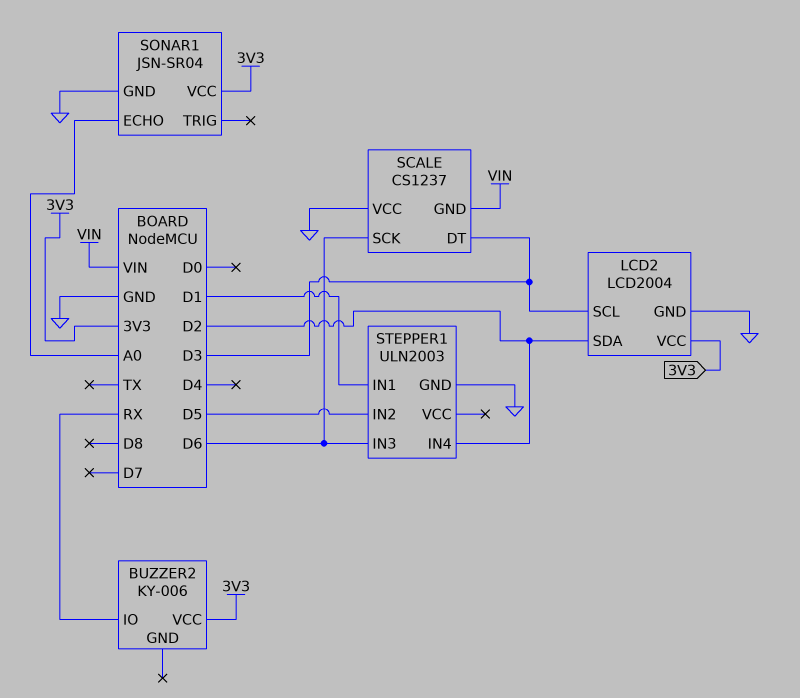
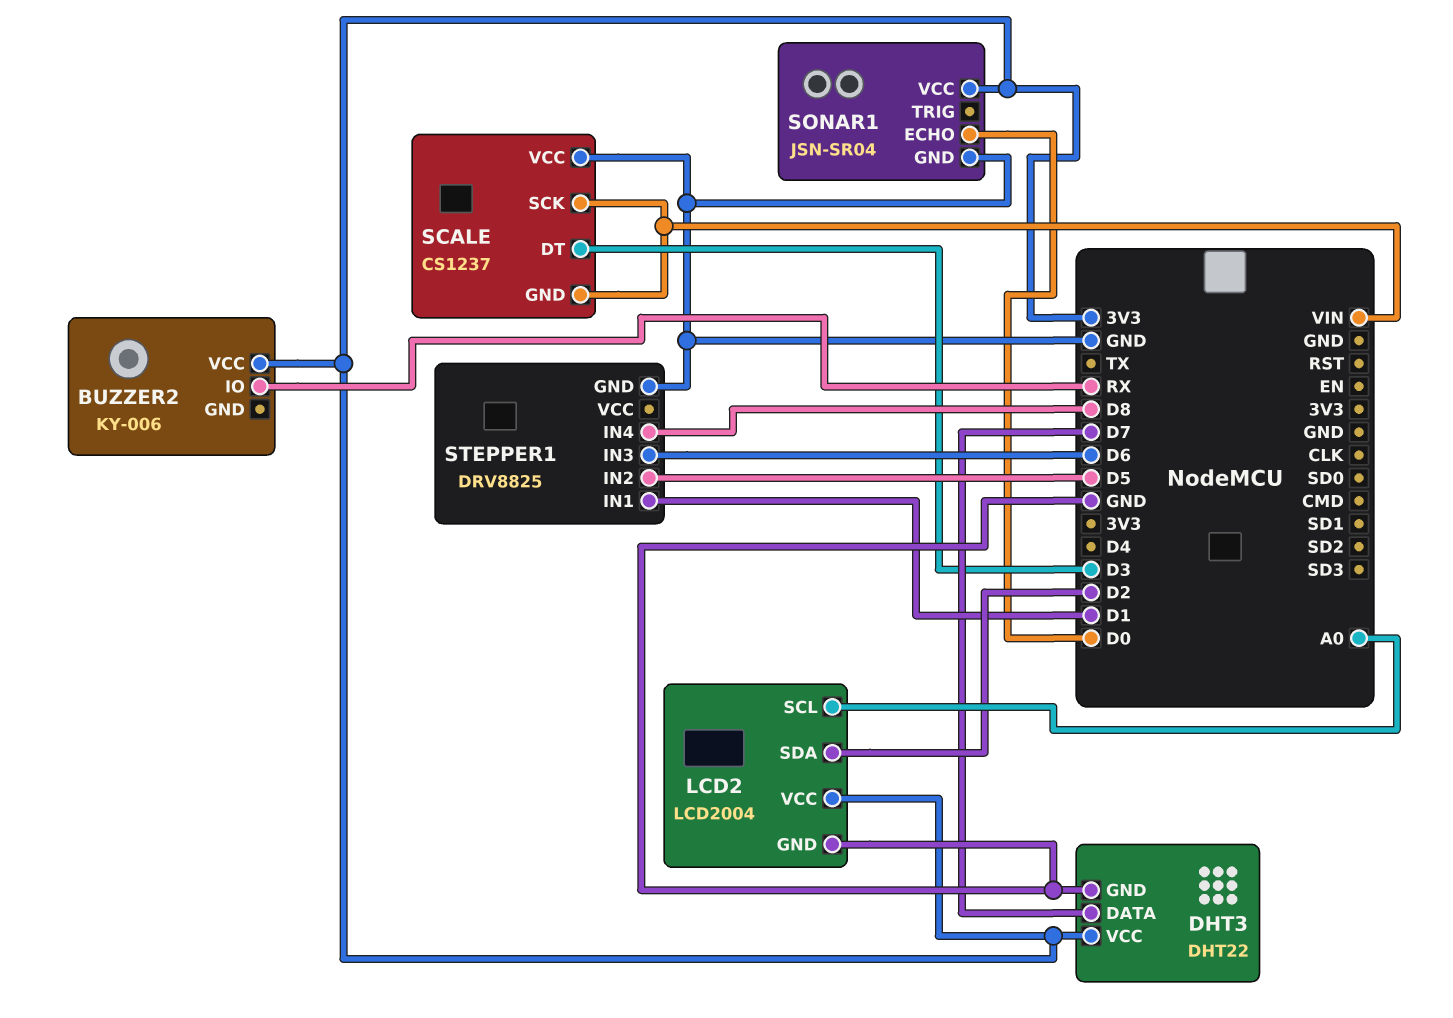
DHT3: none -> DHT22
DHT3 pin DATA: none -> D7
DHT3 pin GND: none -> GND
DHT3 pin VCC: none -> 3V3
LCD2 pin SCL: D3 -> A0
SCALE pin SCK: D6 -> VIN
SONAR1 pin ECHO: A0 -> D0
STEPPER1: ULN2003 -> DRV8825
STEPPER1 pin IN4: D2 -> D8

